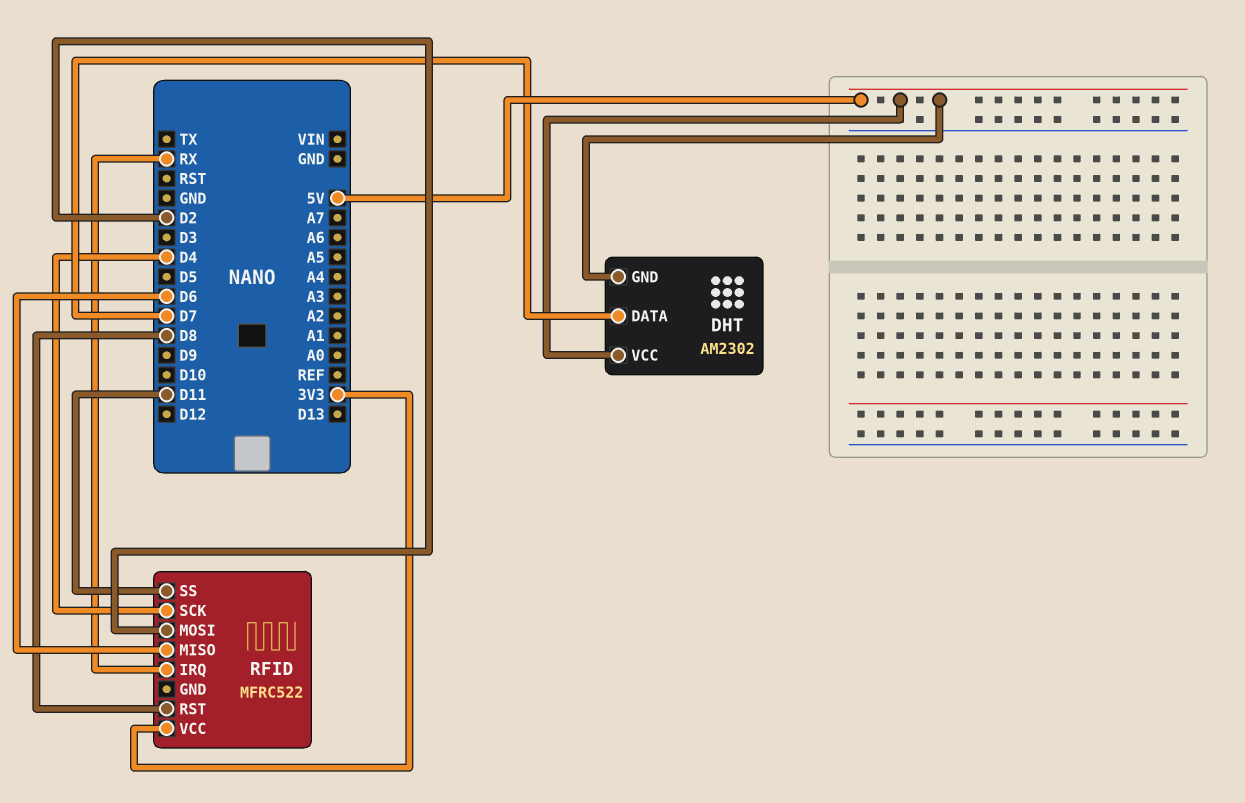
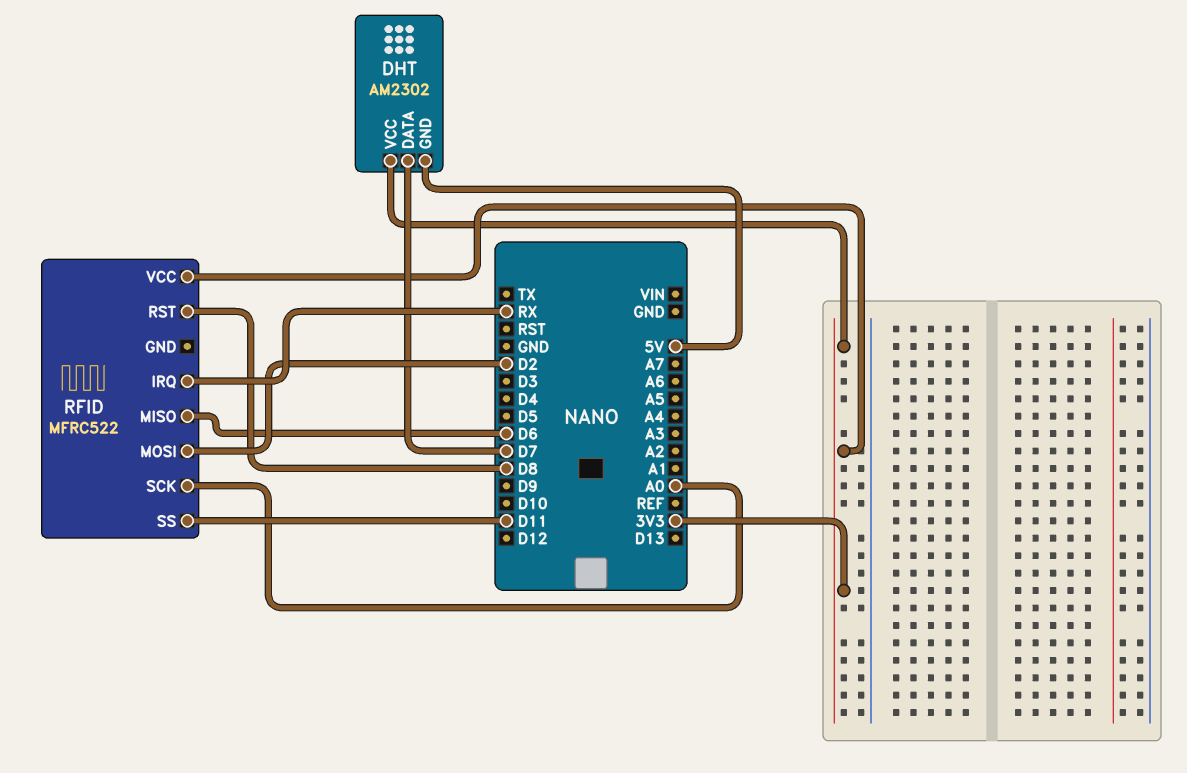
DHT pin VCC: 5V -> 3V3
RFID pin SCK: D4 -> A0

